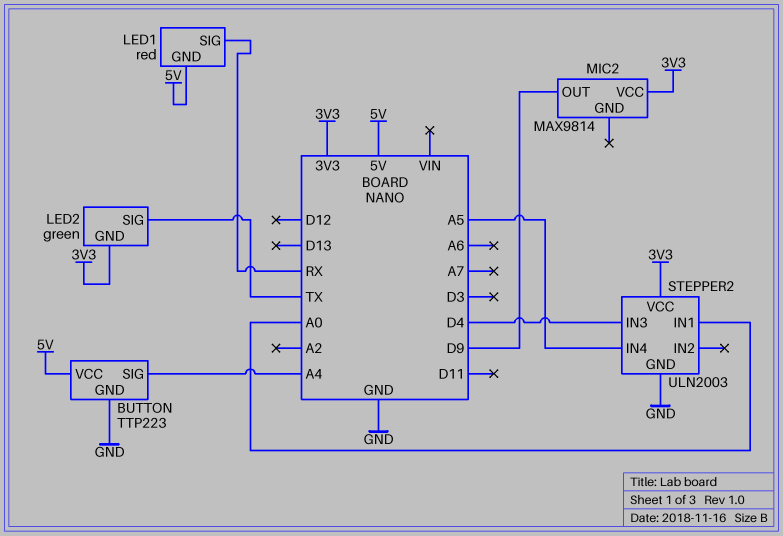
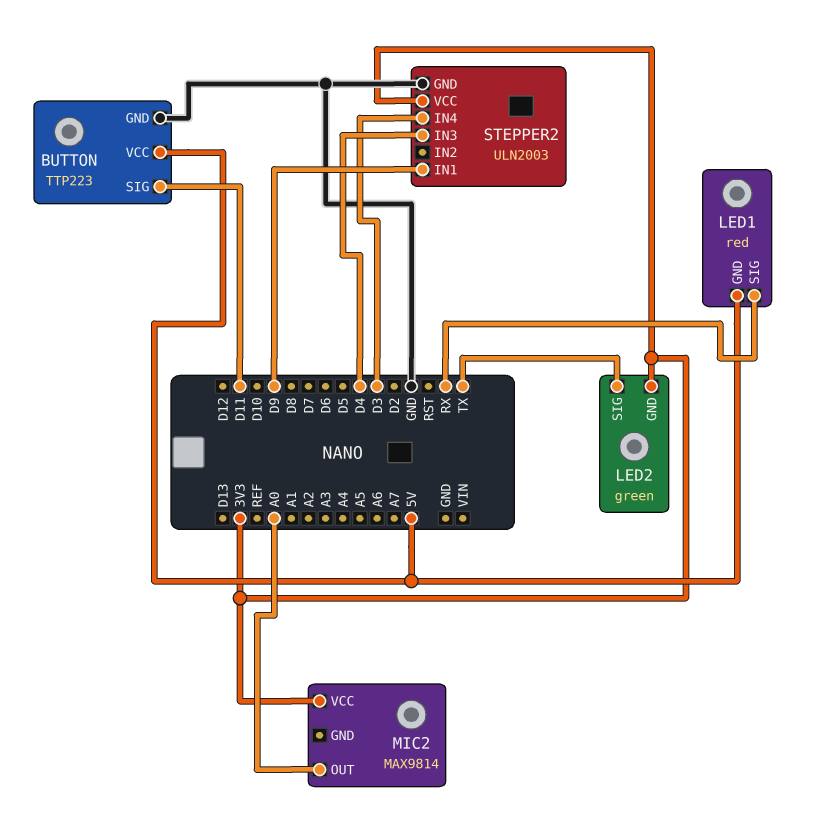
BUTTON pin SIG: A4 -> D11
MIC2 pin OUT: D9 -> A0
STEPPER2 pin IN1: A0 -> D9
STEPPER2 pin IN4: A5 -> D3

